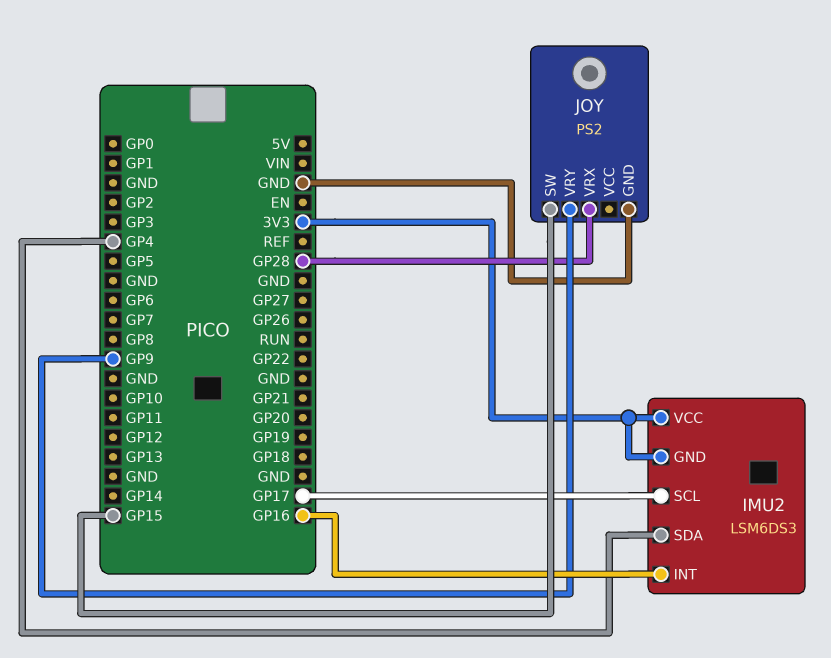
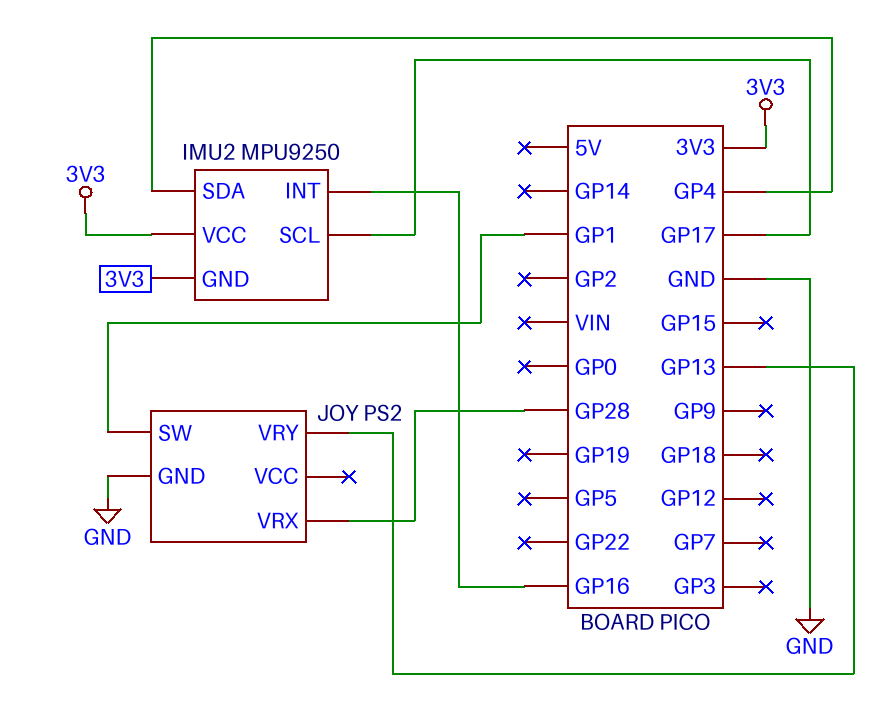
IMU2: LSM6DS3 -> MPU9250
JOY pin SW: GP15 -> GP1
JOY pin VRY: GP9 -> GP13

